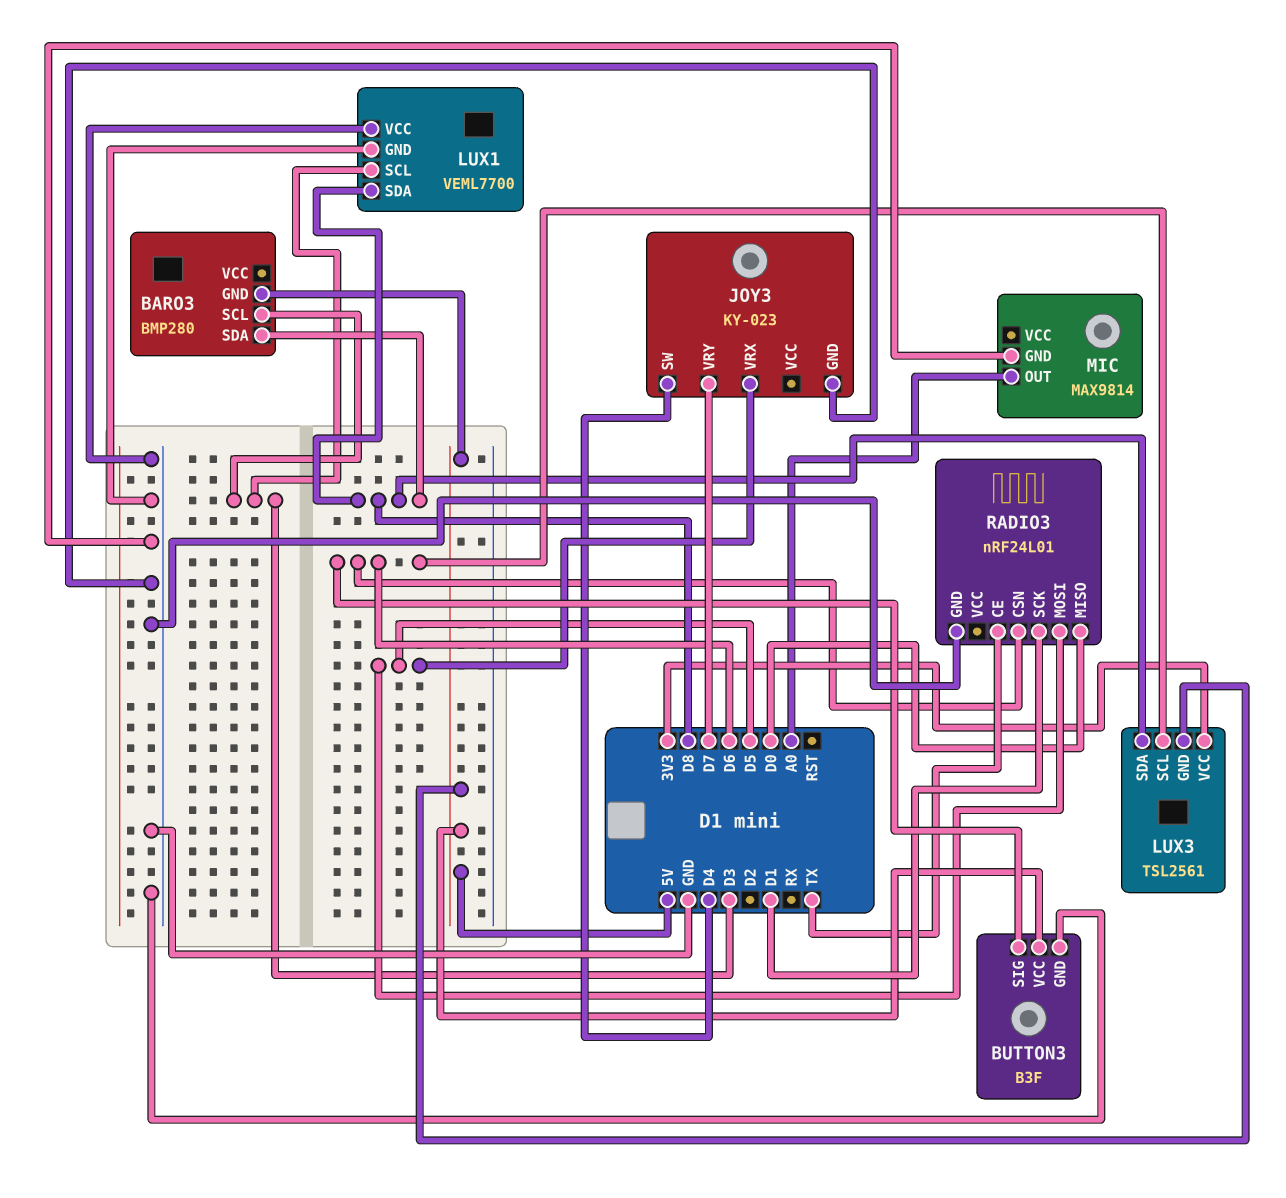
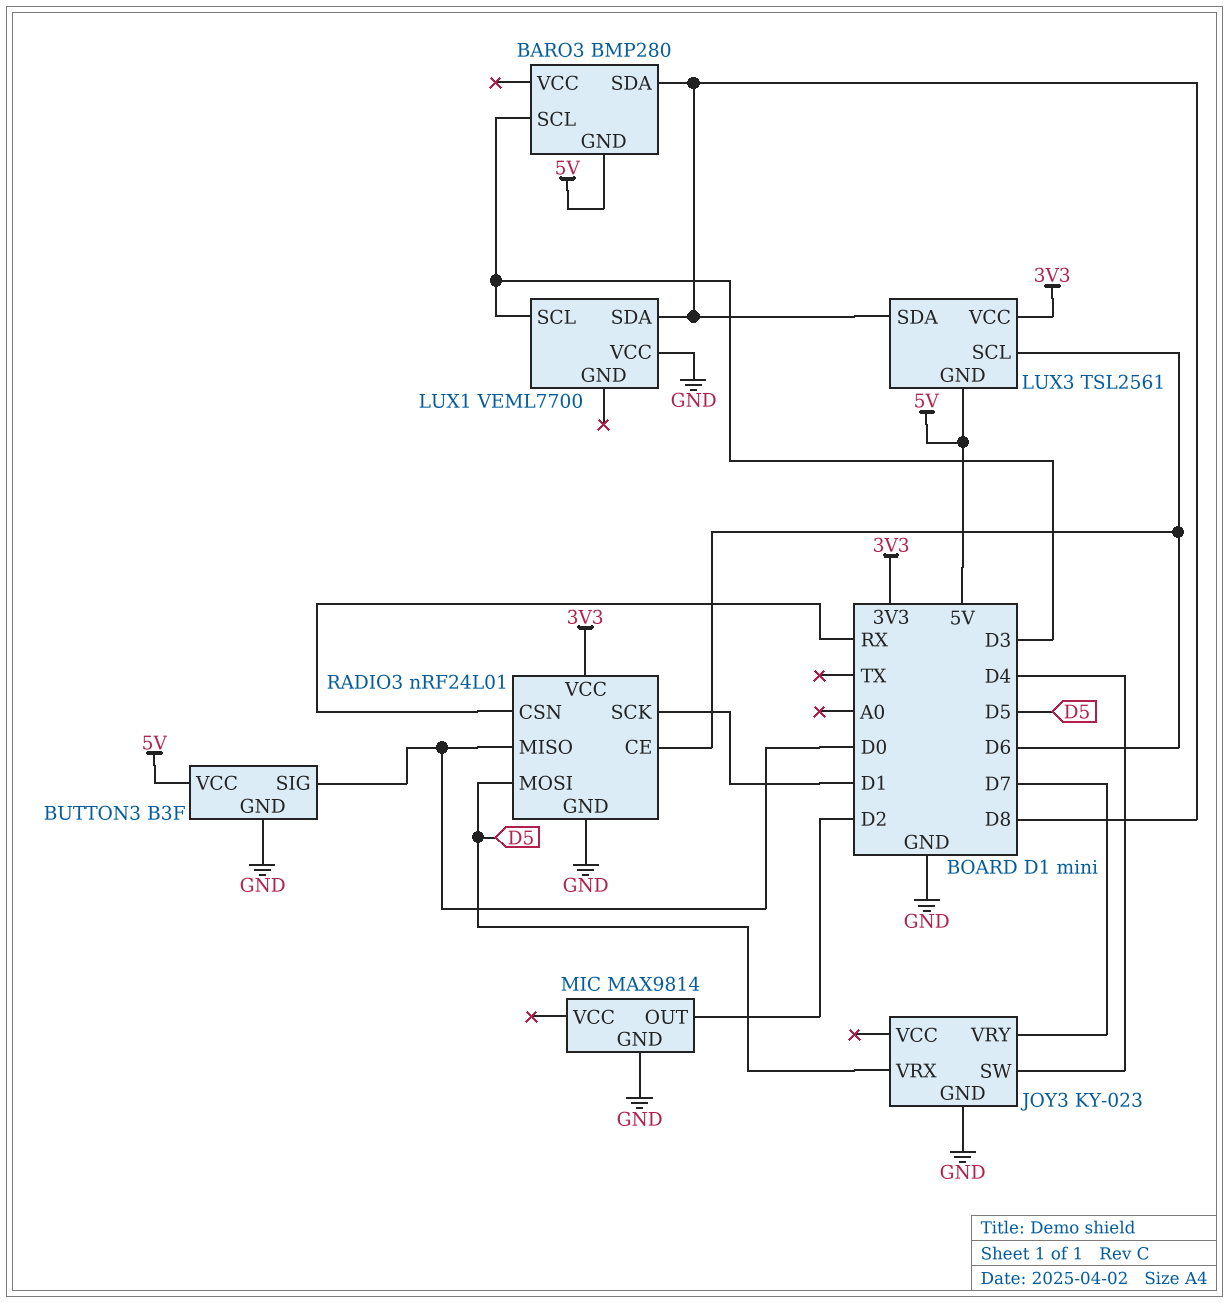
BUTTON3 pin SIG: D6 -> D0
LUX1 pin GND: GND -> none
MIC pin OUT: A0 -> D2
RADIO3 pin CE: TX -> D6
RADIO3 pin CSN: D6 -> RX
RADIO3 pin VCC: none -> 3V3

